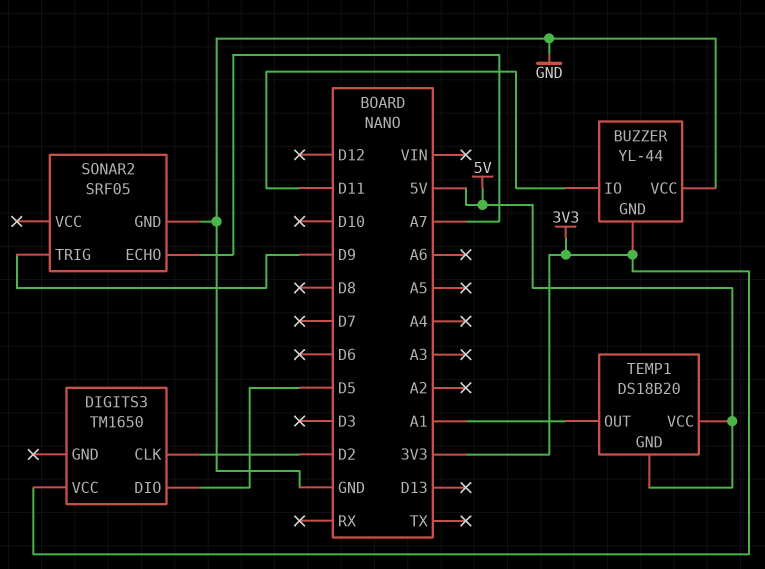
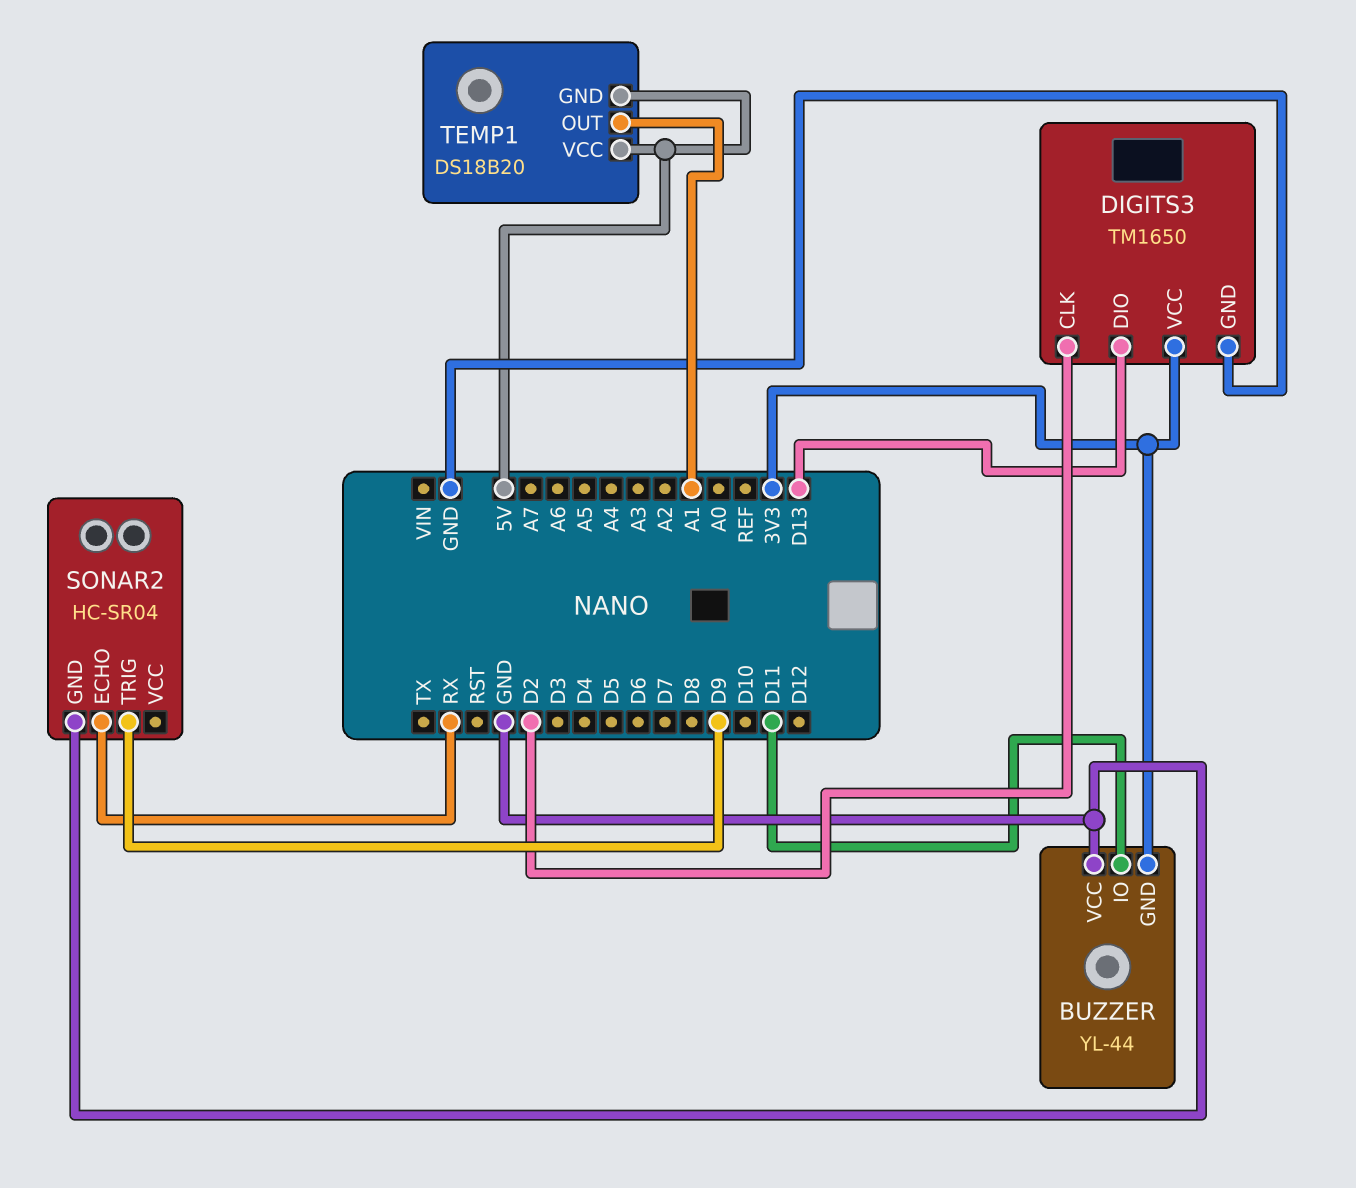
DIGITS3 pin DIO: D5 -> D13
DIGITS3 pin GND: none -> GND
SONAR2: SRF05 -> HC-SR04
SONAR2 pin ECHO: A7 -> RX

